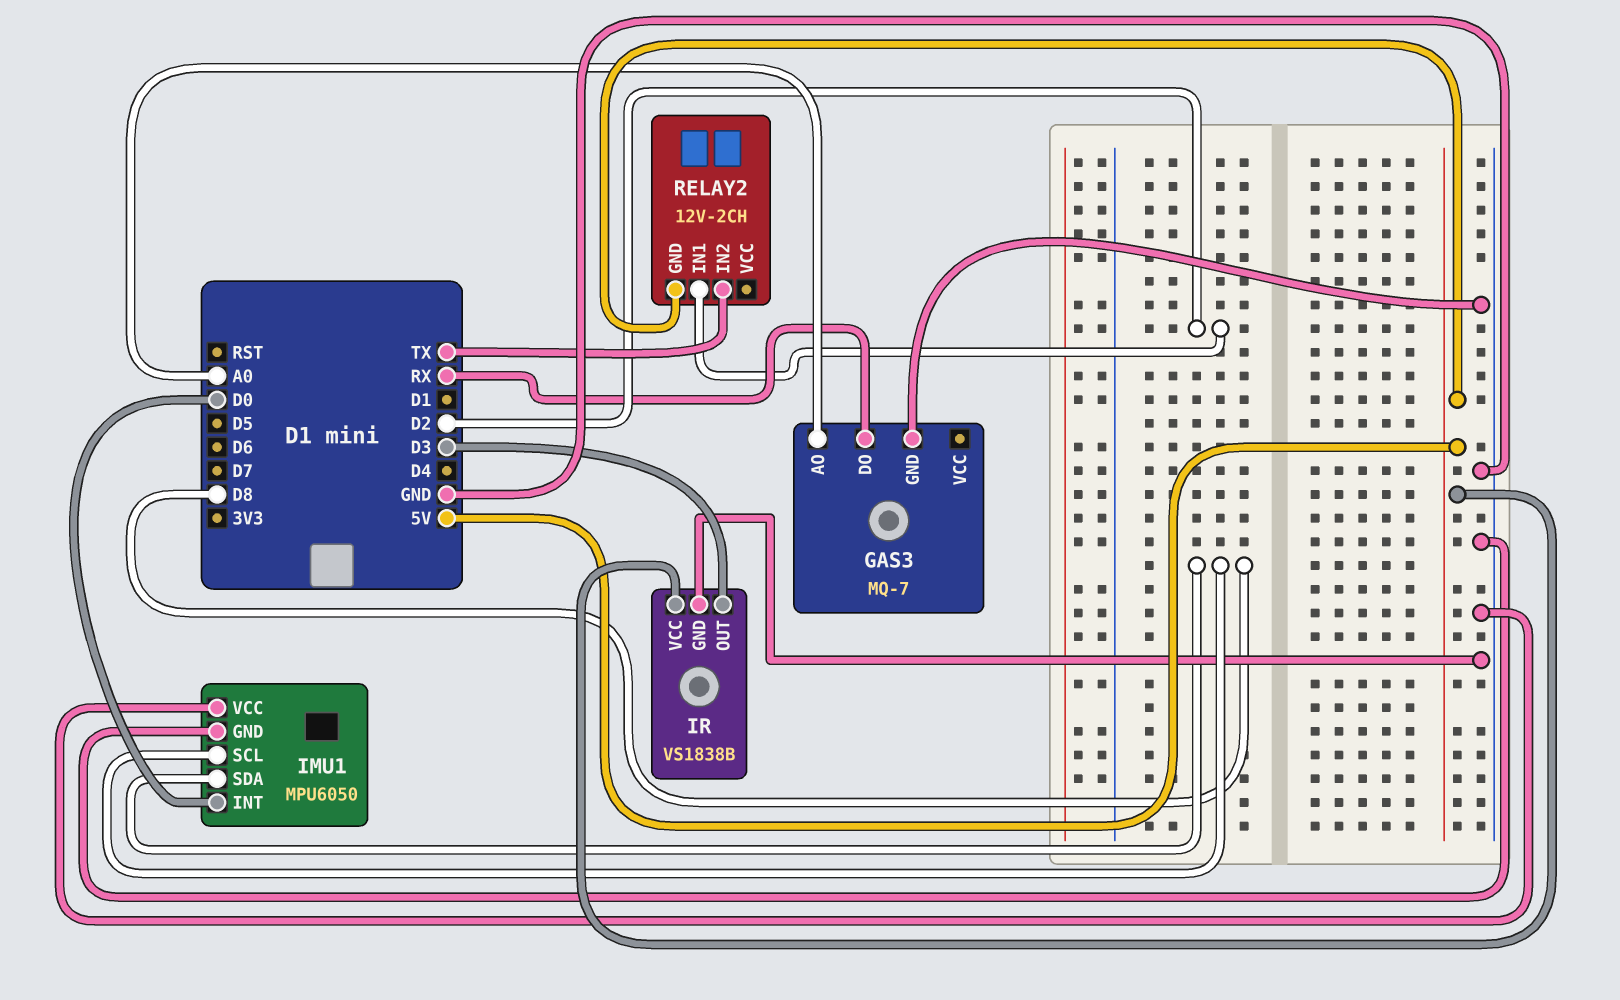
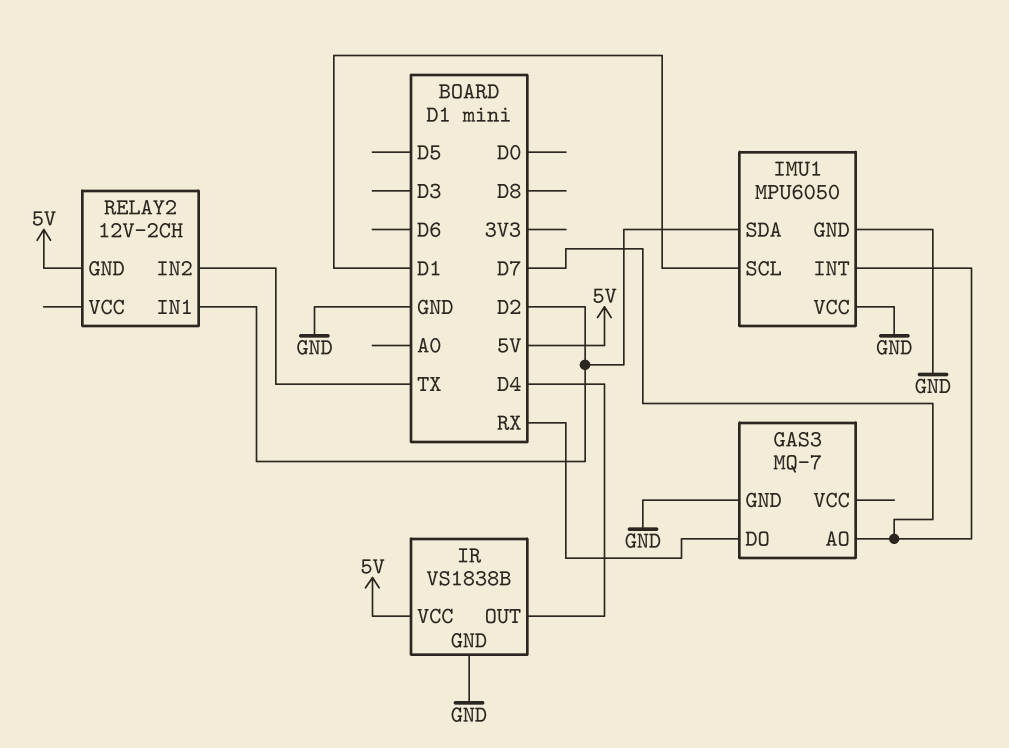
GAS3 pin AO: A0 -> D7
IMU1 pin INT: D0 -> D7
IMU1 pin SCL: D8 -> D1
IMU1 pin SDA: D8 -> D2
IR pin OUT: D3 -> D4

